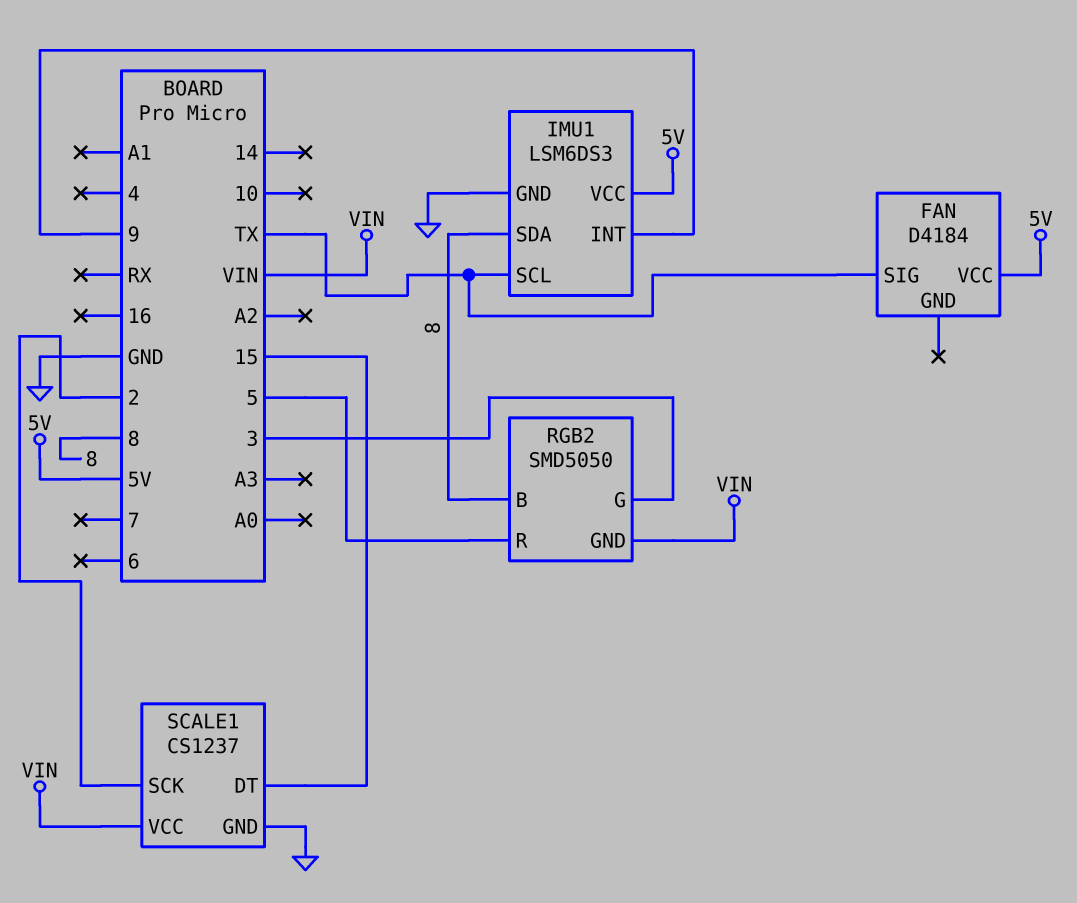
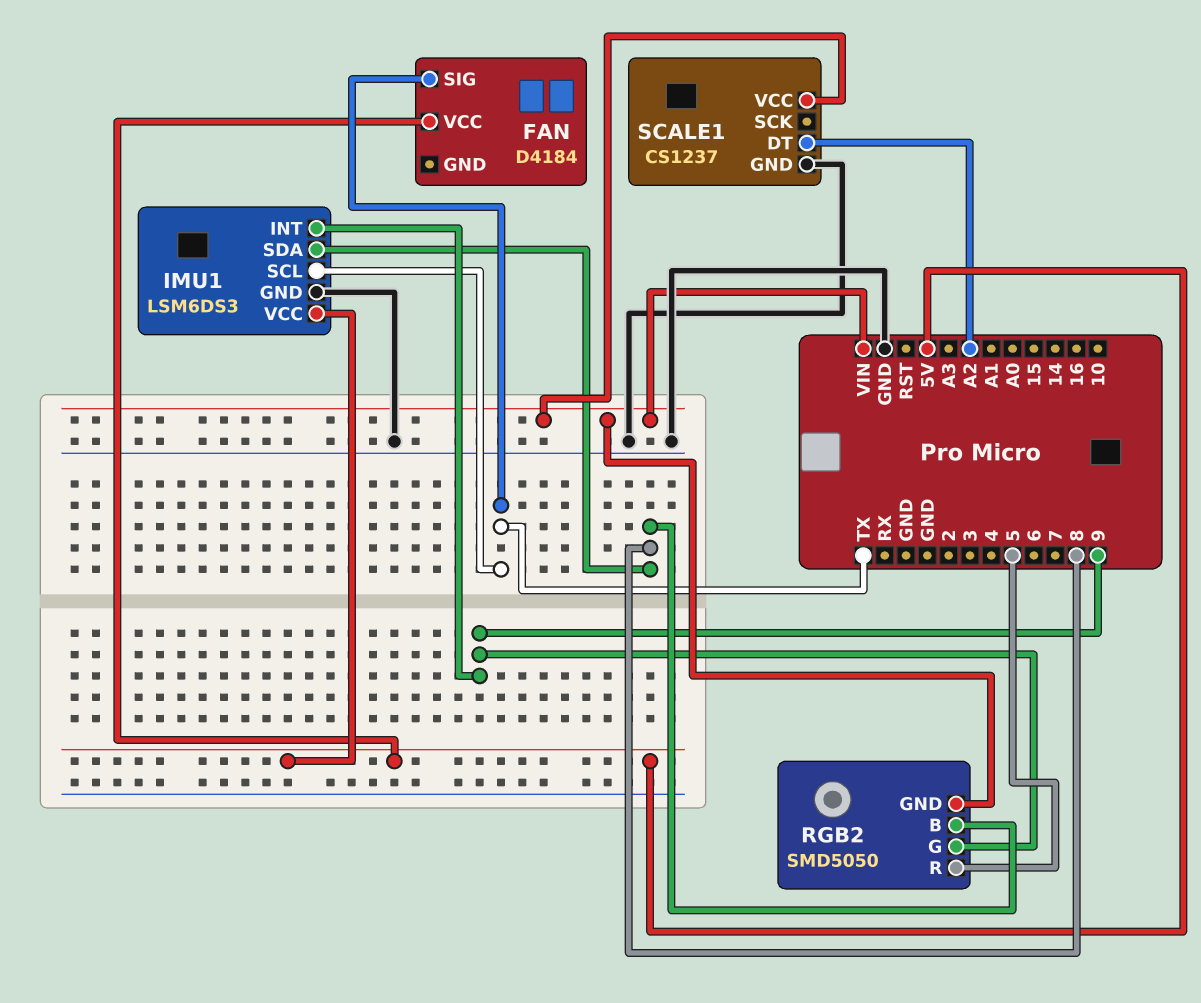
RGB2 pin G: 3 -> 9
SCALE1 pin DT: 15 -> A2
SCALE1 pin SCK: 2 -> none

